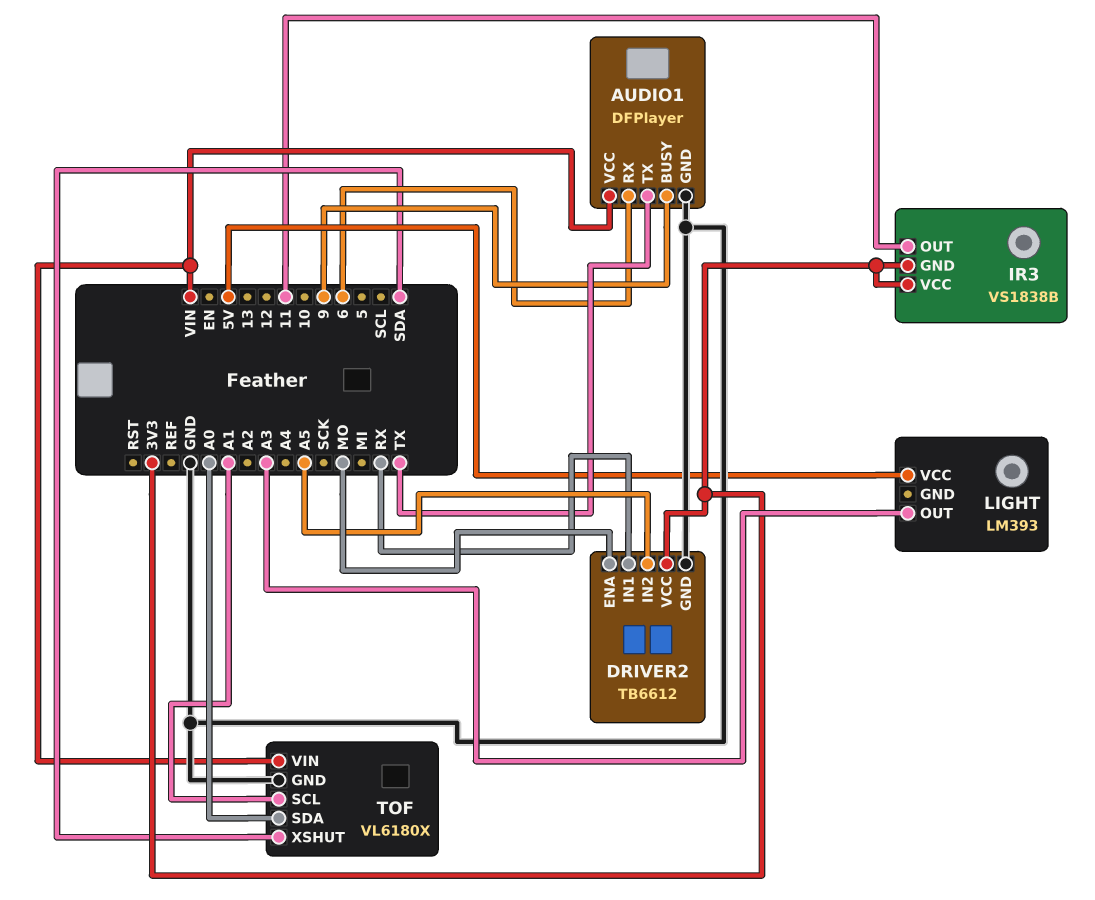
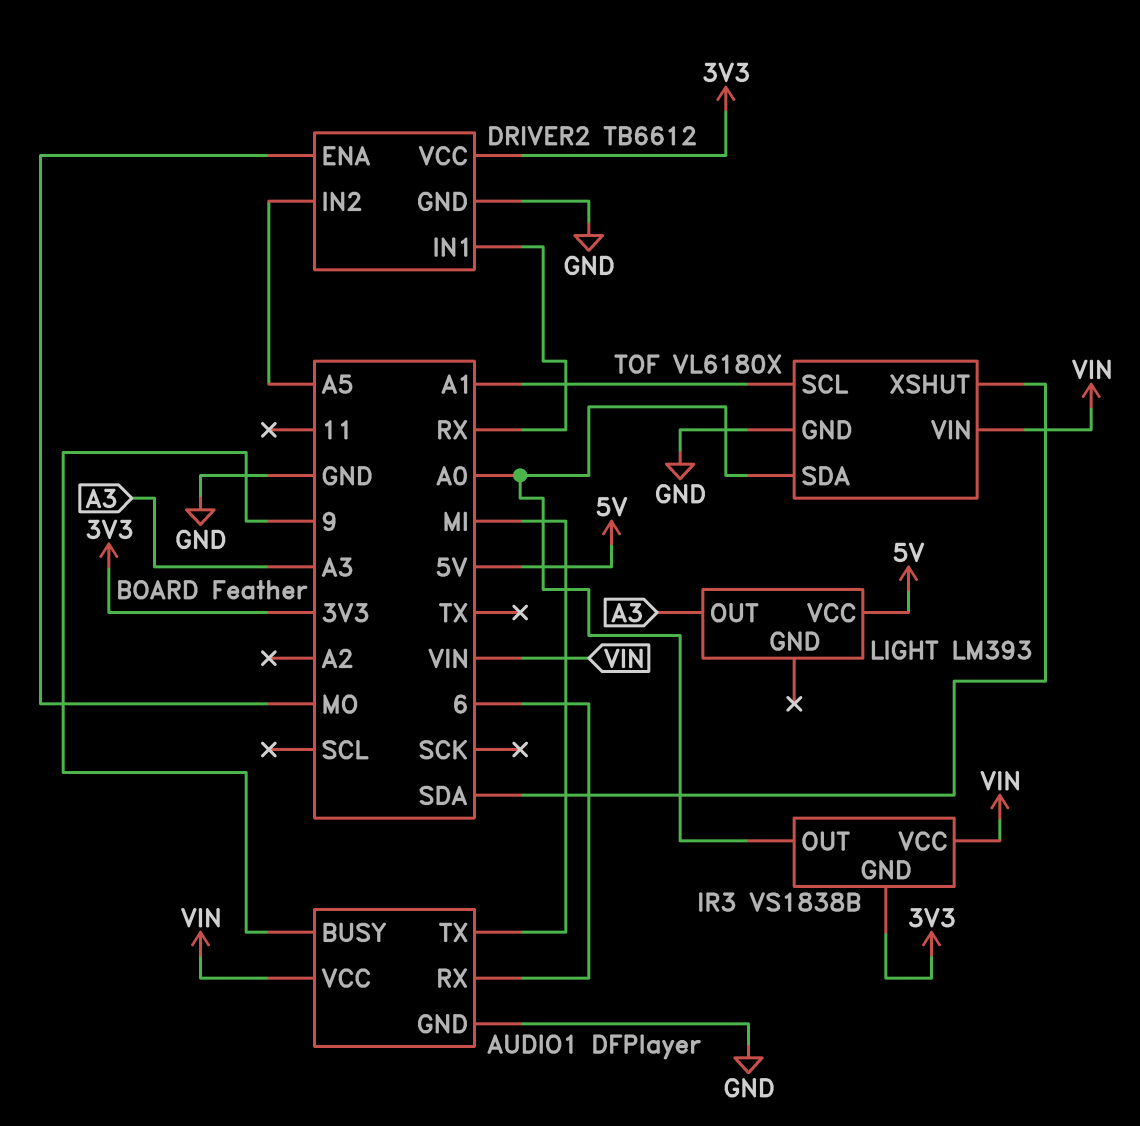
AUDIO1 pin TX: TX -> MI
IR3 pin OUT: 11 -> A0
IR3 pin VCC: 3V3 -> VIN

